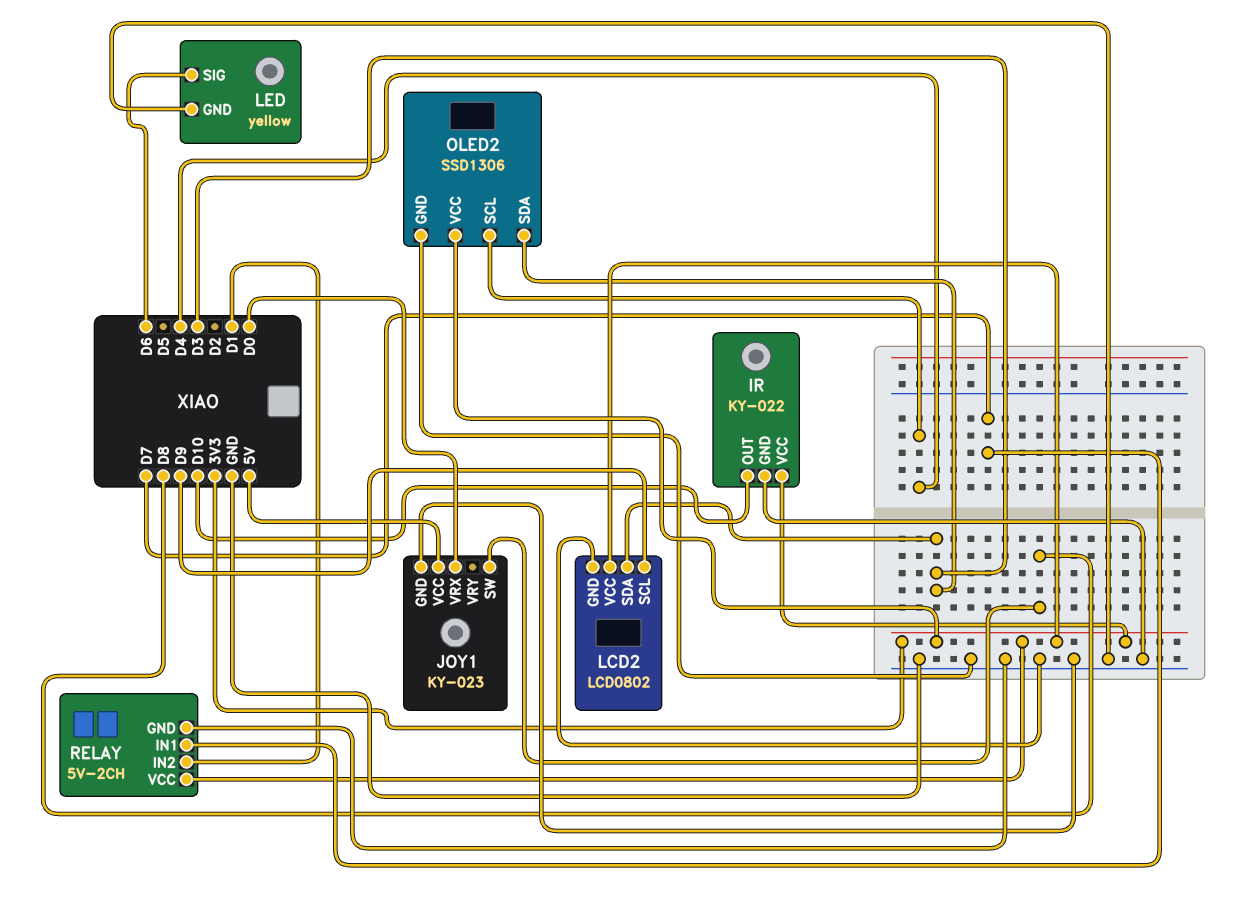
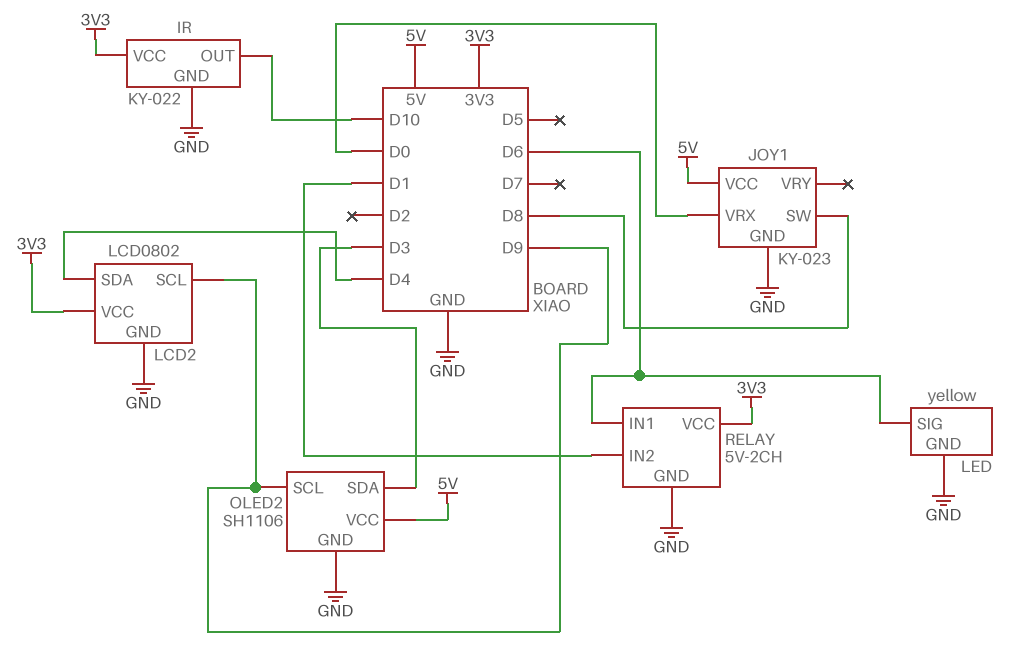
LCD2 pin SDA: D3 -> D4
OLED2: SSD1306 -> SH1106
OLED2 pin SCL: D4 -> D9
OLED2 pin VCC: 3V3 -> 5V
RELAY pin IN1: D7 -> D6

